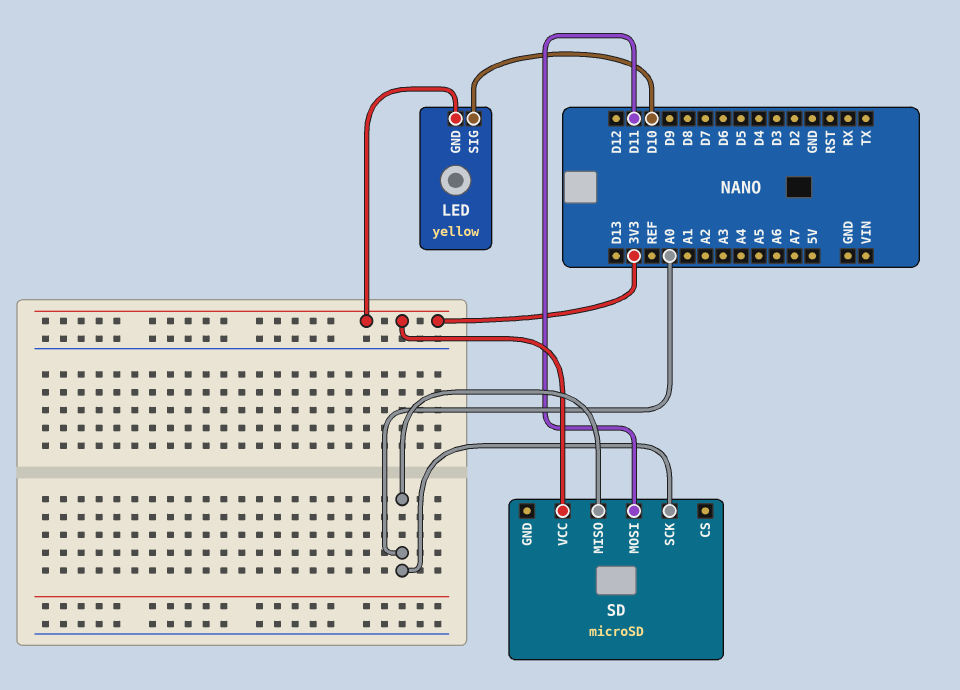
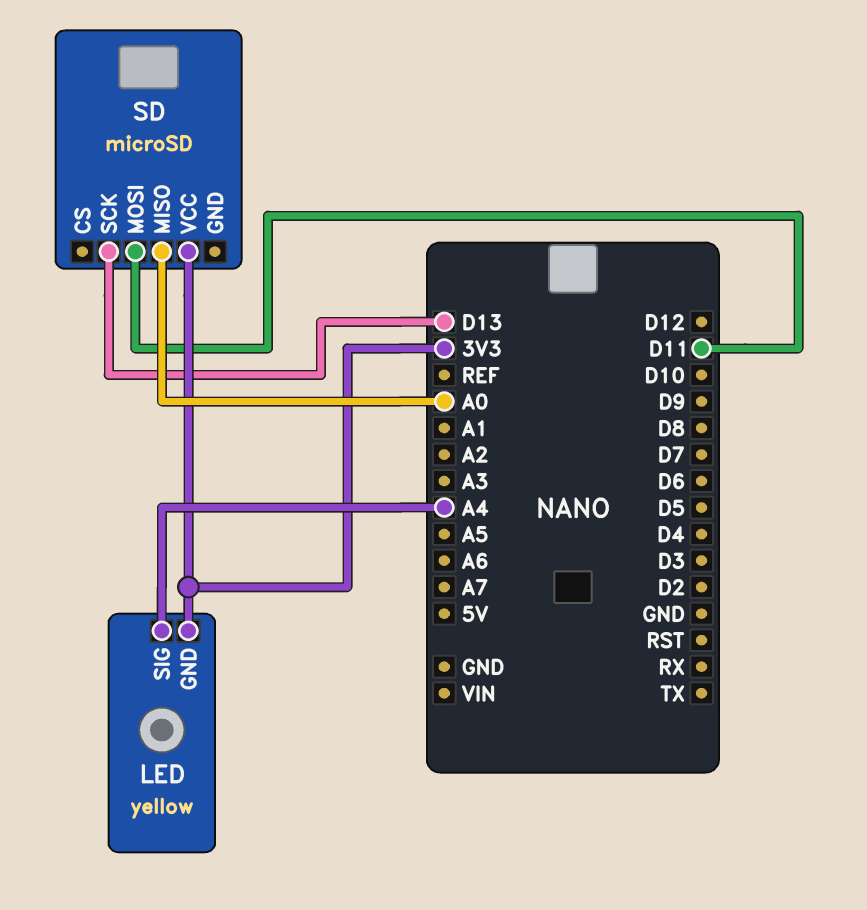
LED pin SIG: D10 -> A4
SD pin SCK: A0 -> D13

